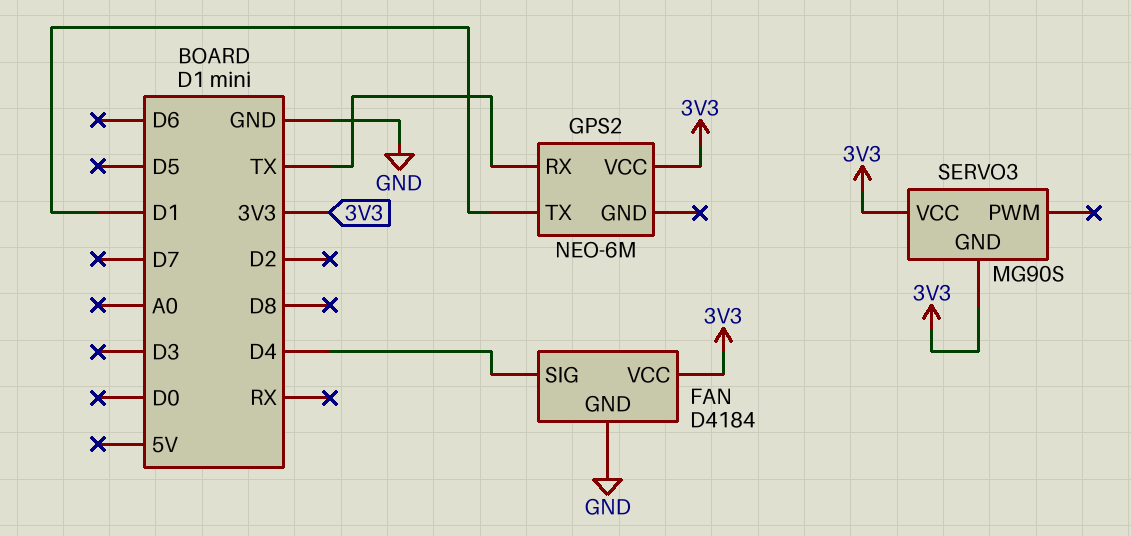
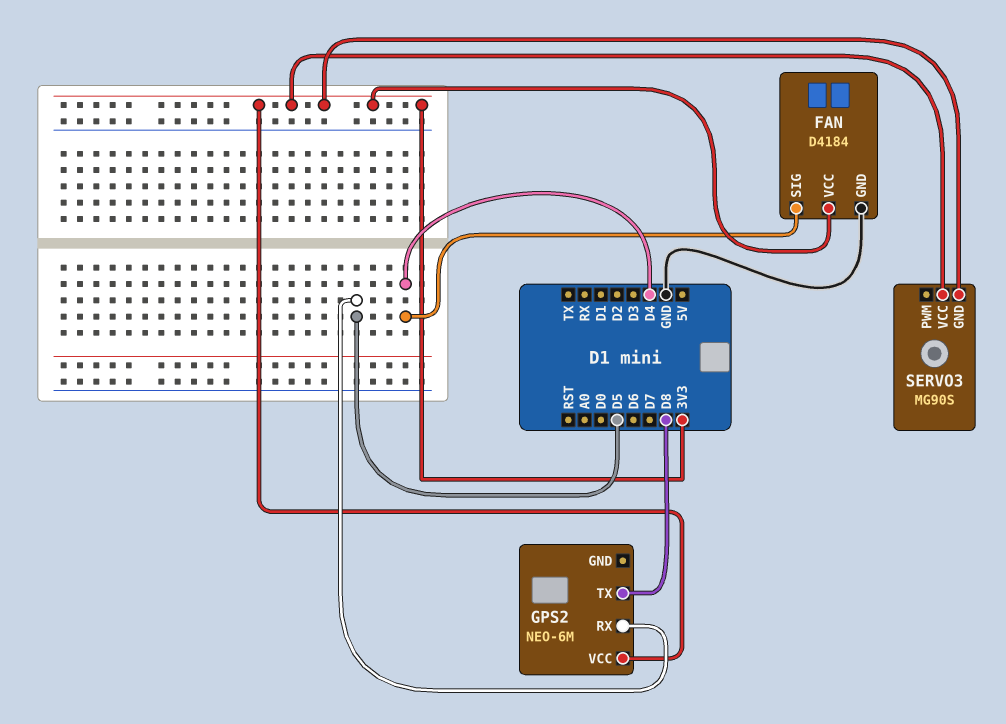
GPS2 pin RX: TX -> D5
GPS2 pin TX: D1 -> D8

